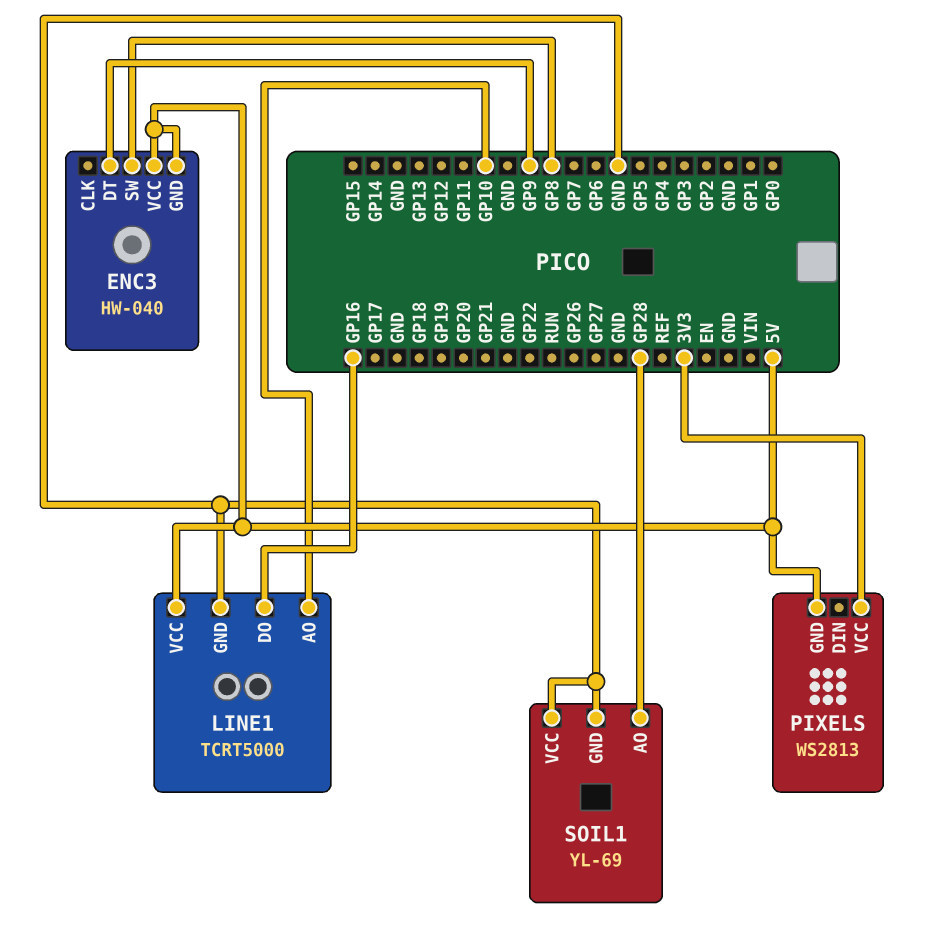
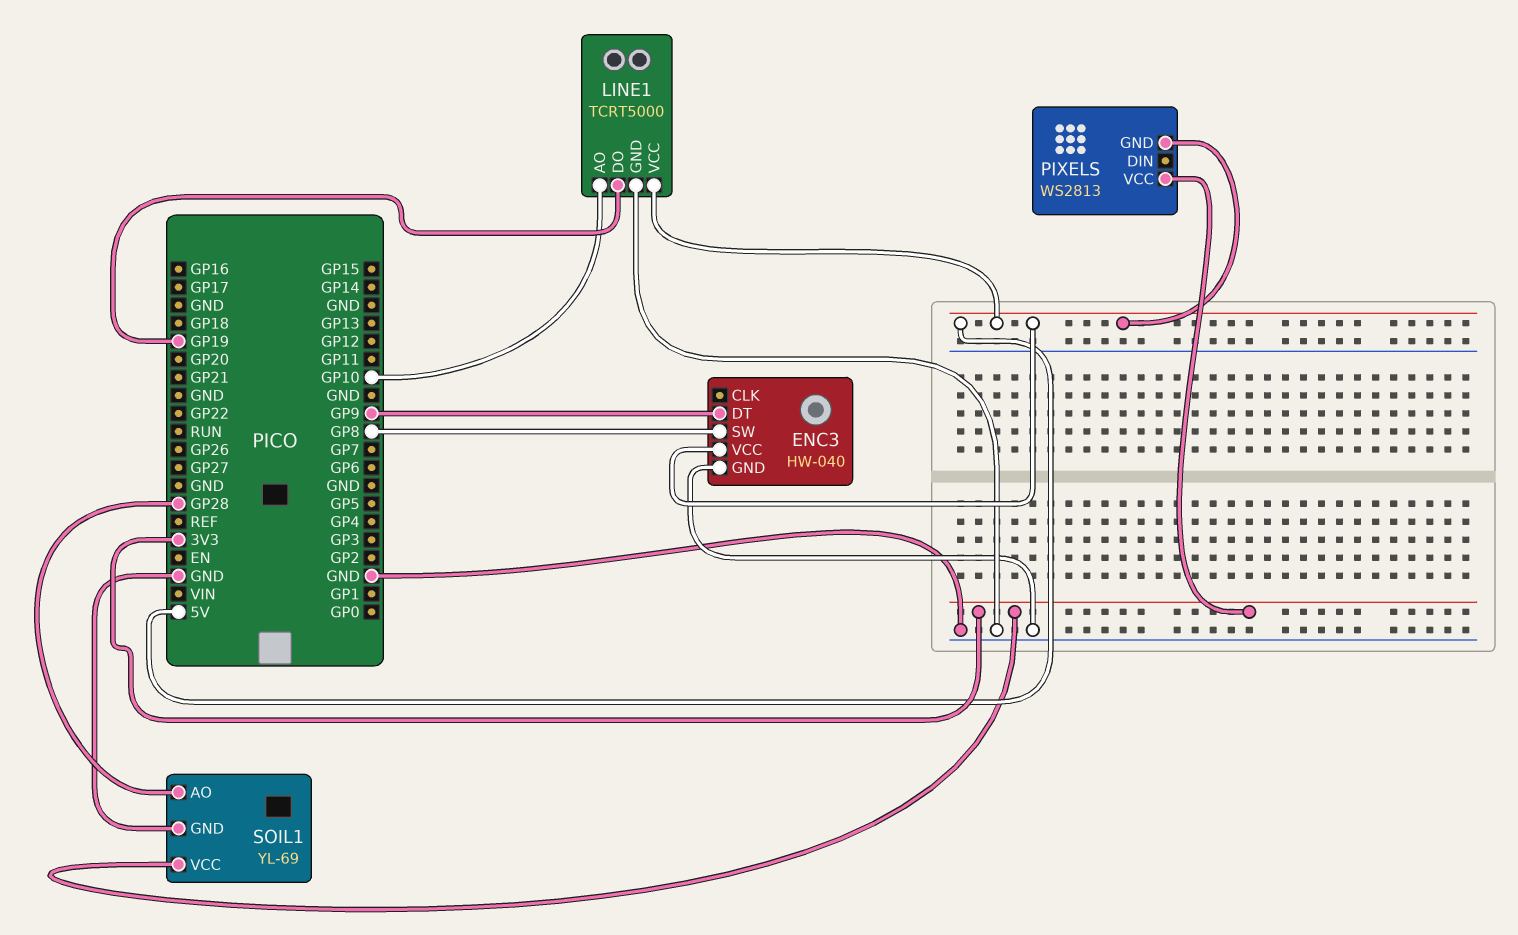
ENC3 pin GND: 5V -> GND
LINE1 pin DO: GP16 -> GP19
SOIL1 pin VCC: GND -> 3V3

